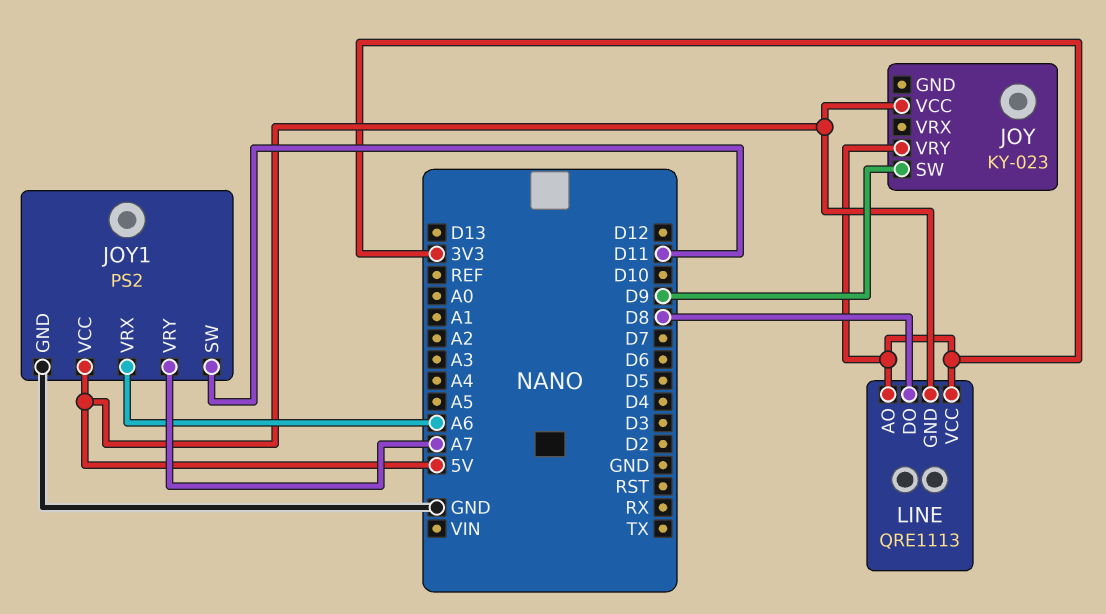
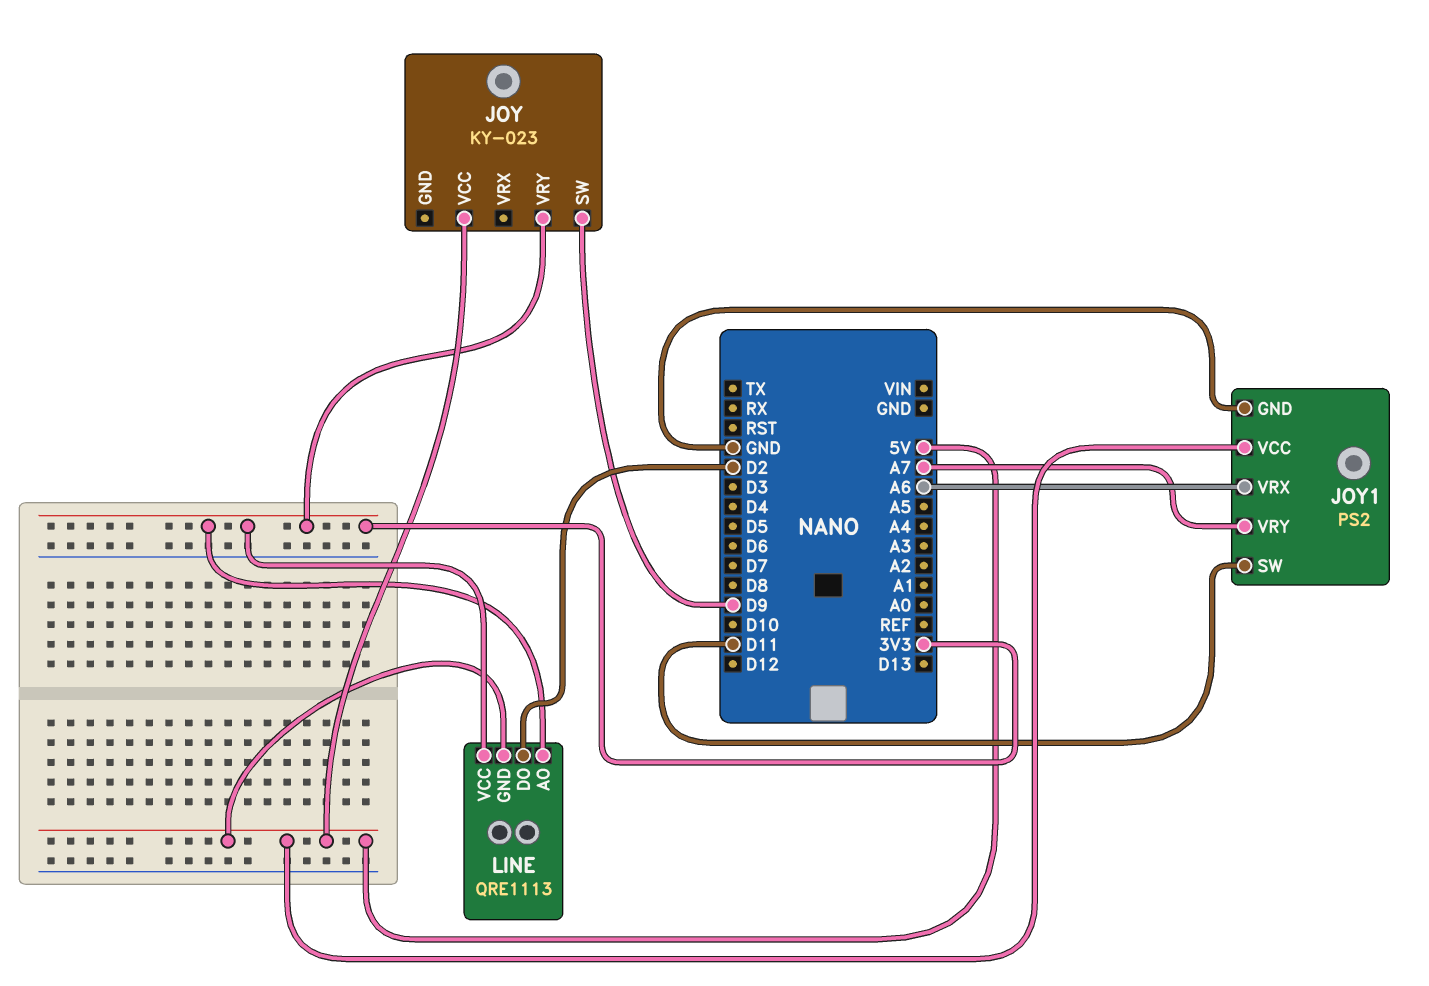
LINE pin DO: D8 -> D2

